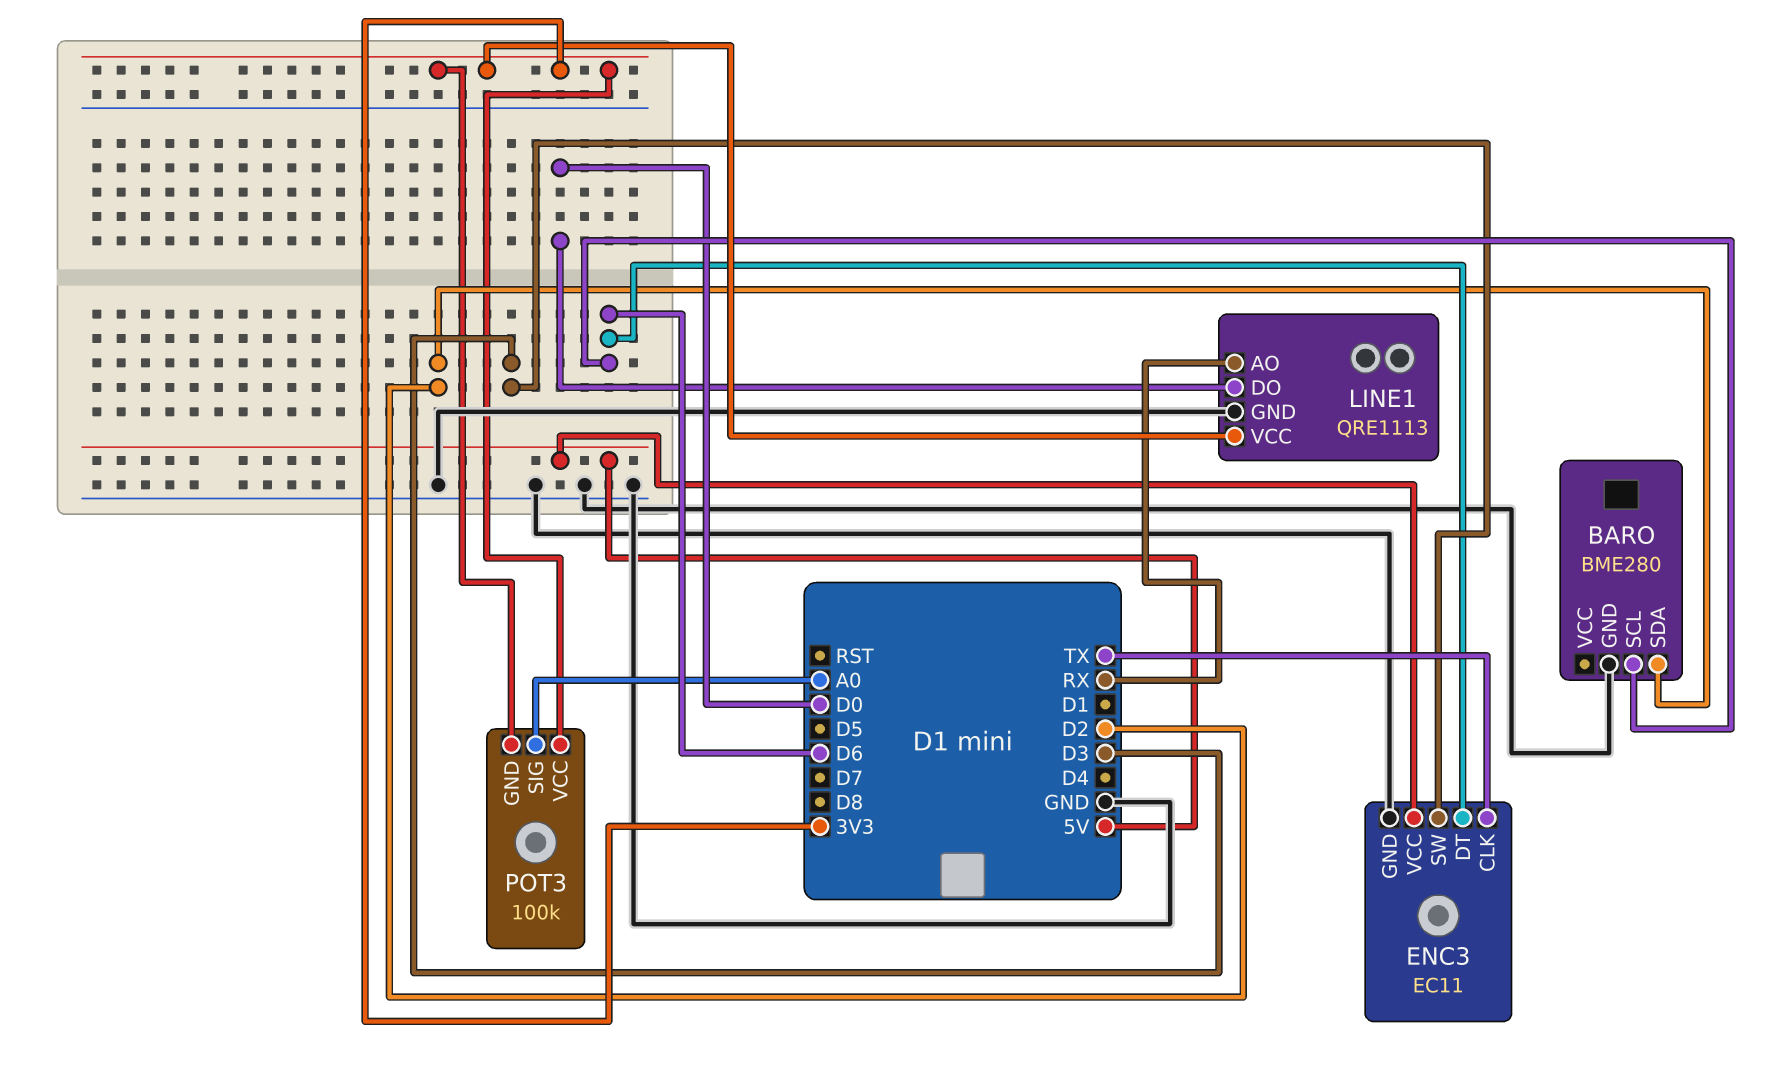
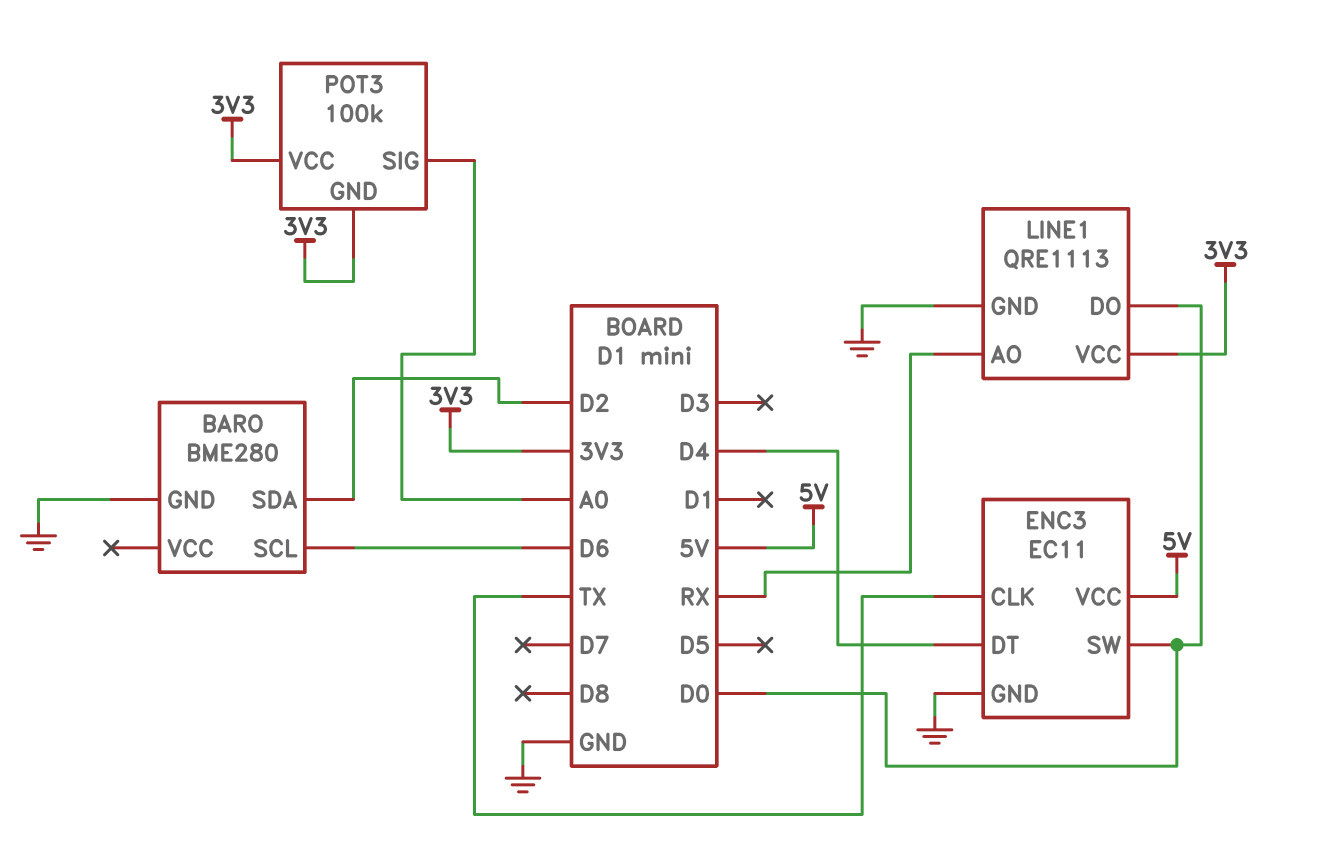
ENC3 pin DT: D6 -> D4
ENC3 pin SW: D3 -> D0

